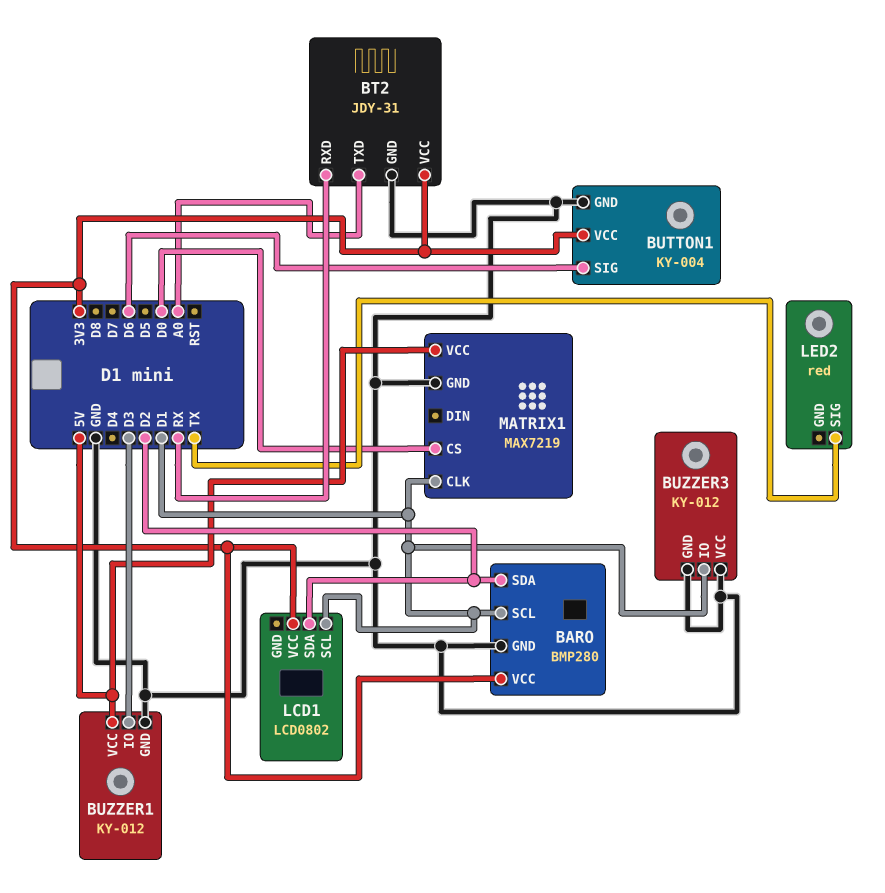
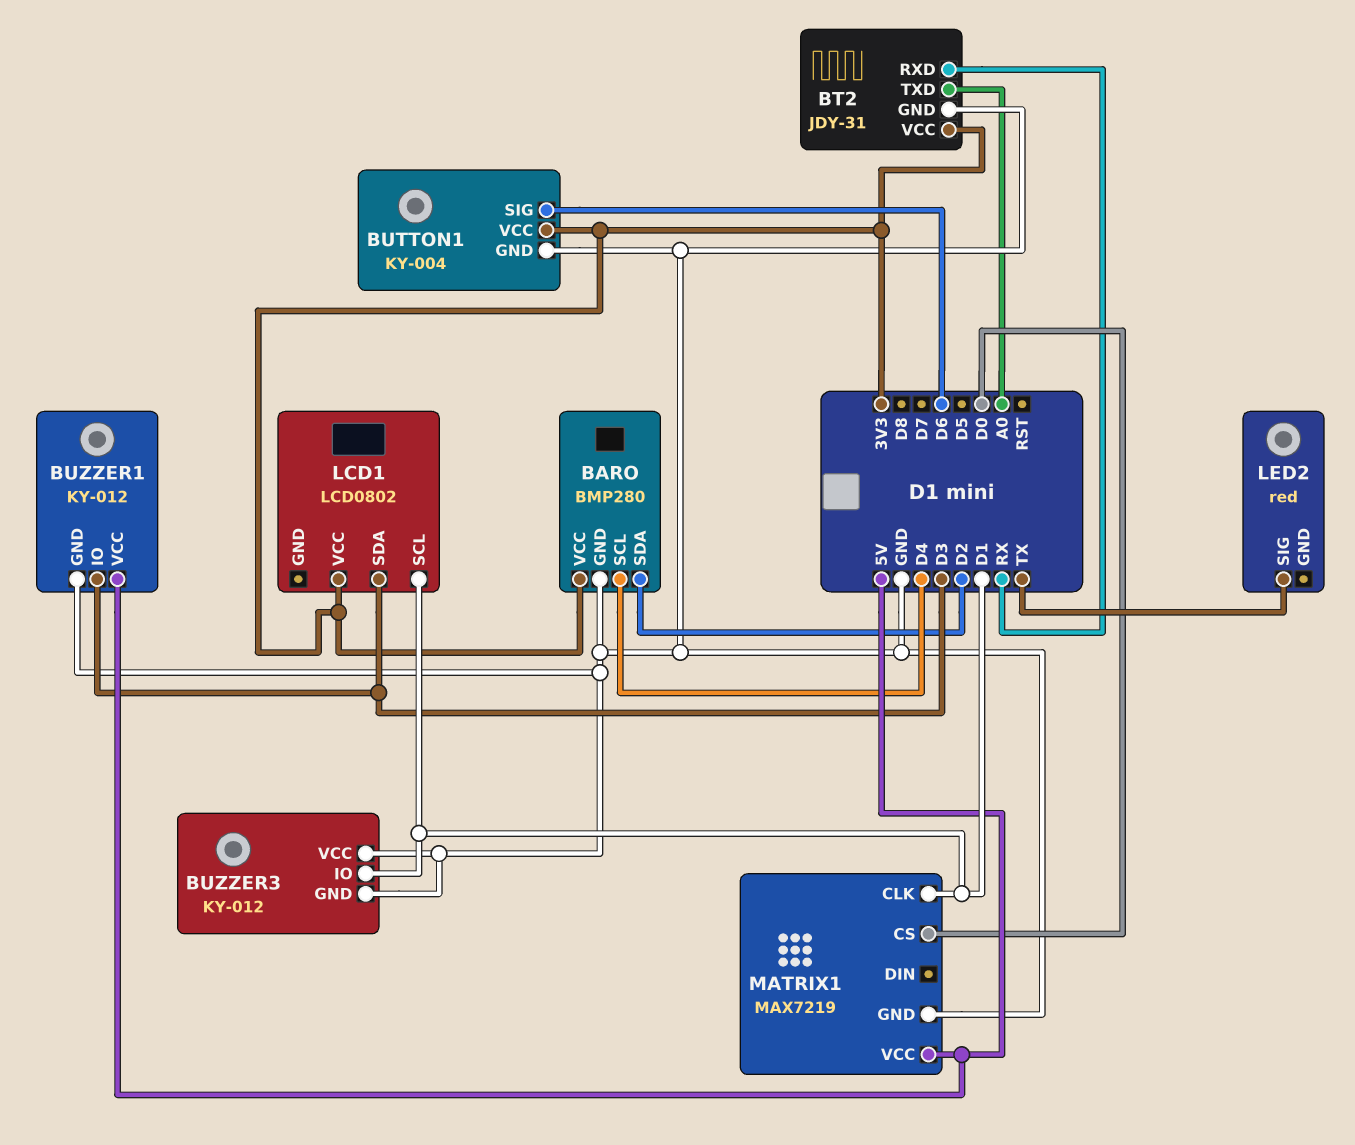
BARO pin SCL: D1 -> D4
LCD1 pin SDA: D2 -> D3

